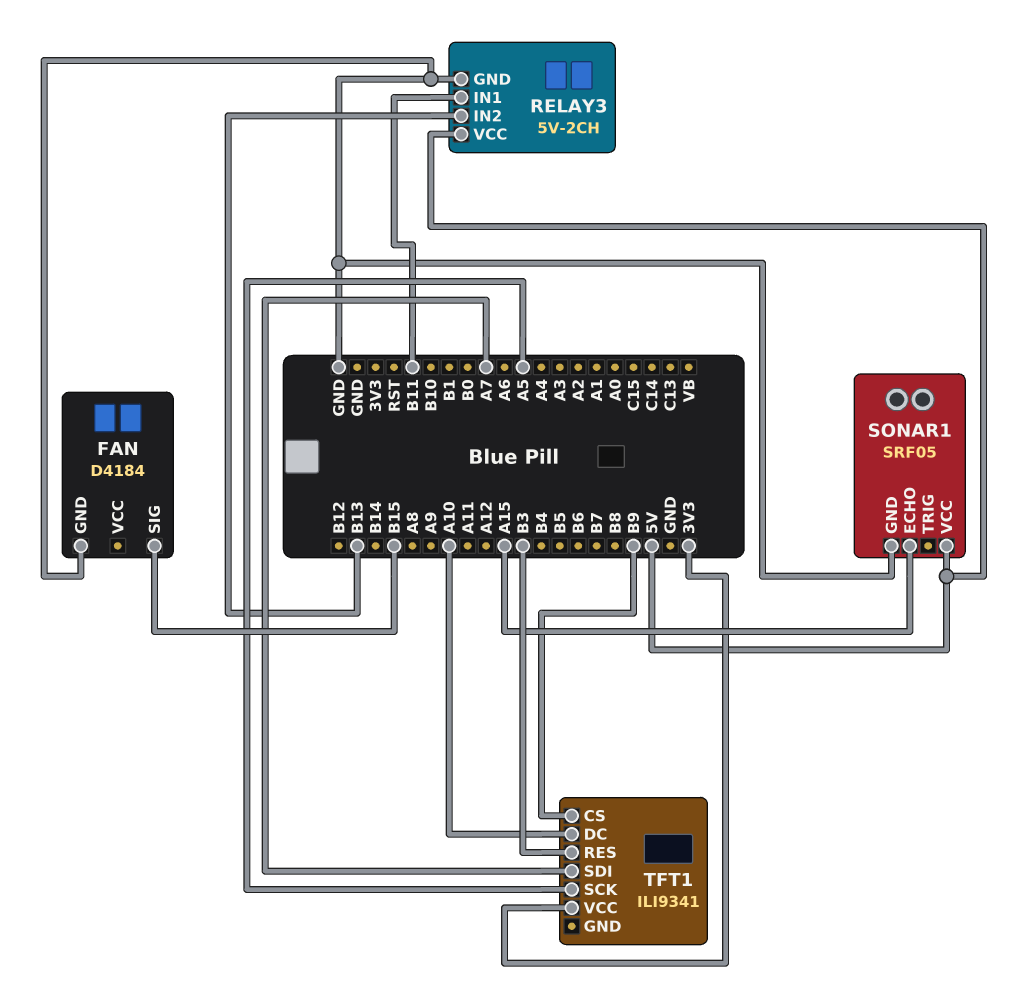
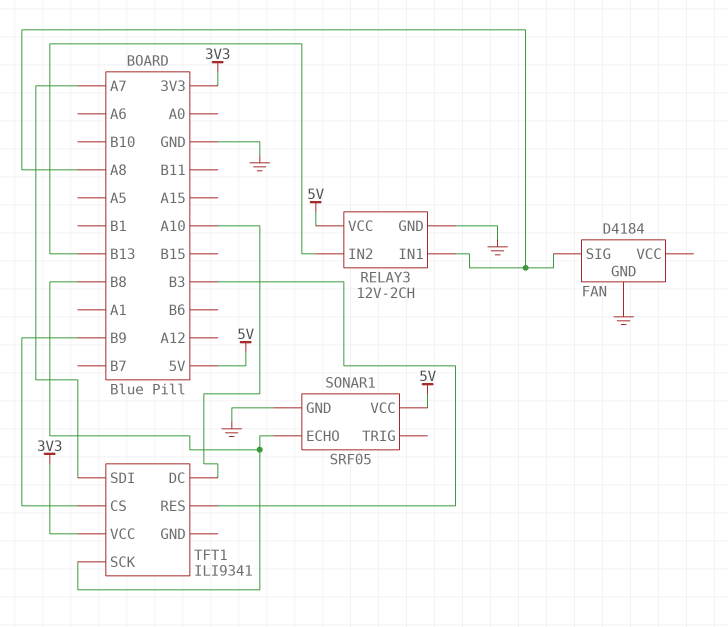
FAN pin SIG: B15 -> A8
RELAY3: 5V-2CH -> 12V-2CH
RELAY3 pin IN1: B11 -> A8
SONAR1 pin ECHO: A15 -> B8
TFT1 pin SCK: A5 -> B8

